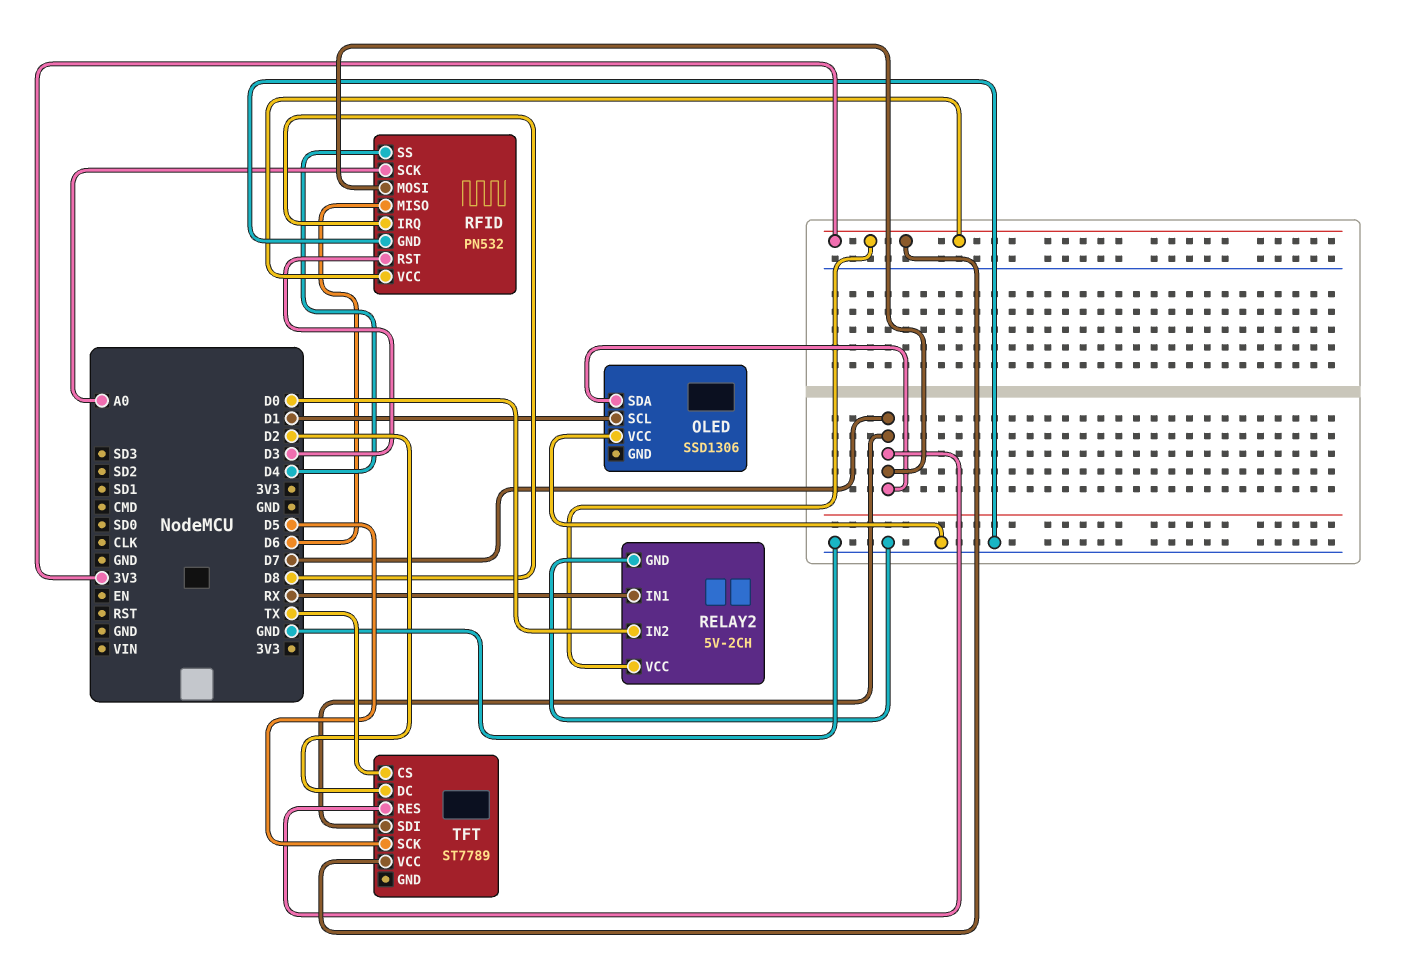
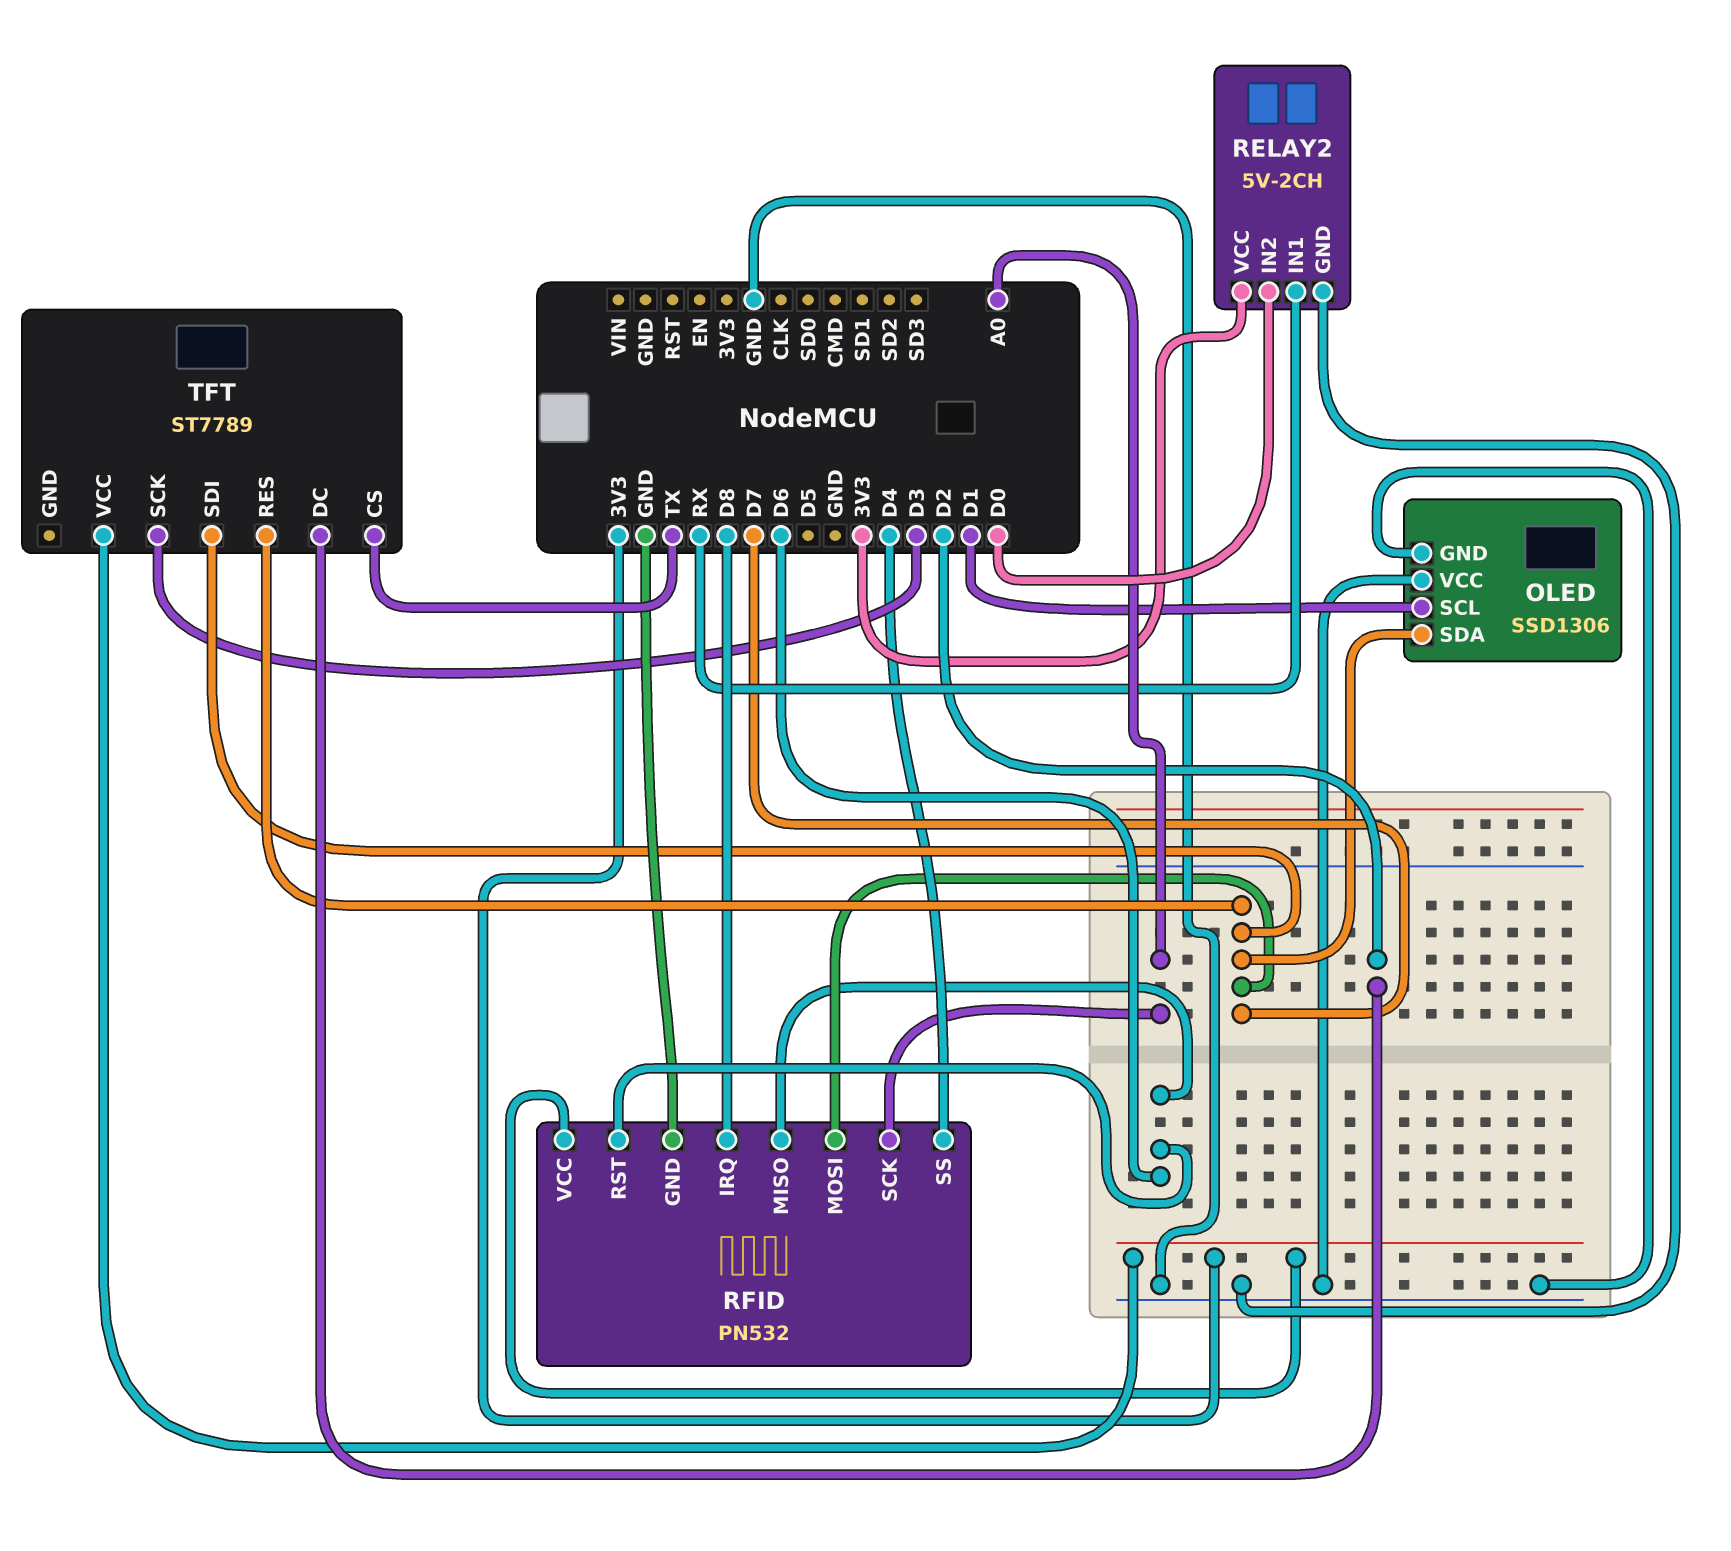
OLED pin GND: none -> GND
RFID pin RST: D3 -> D6
TFT pin SCK: D5 -> D3

